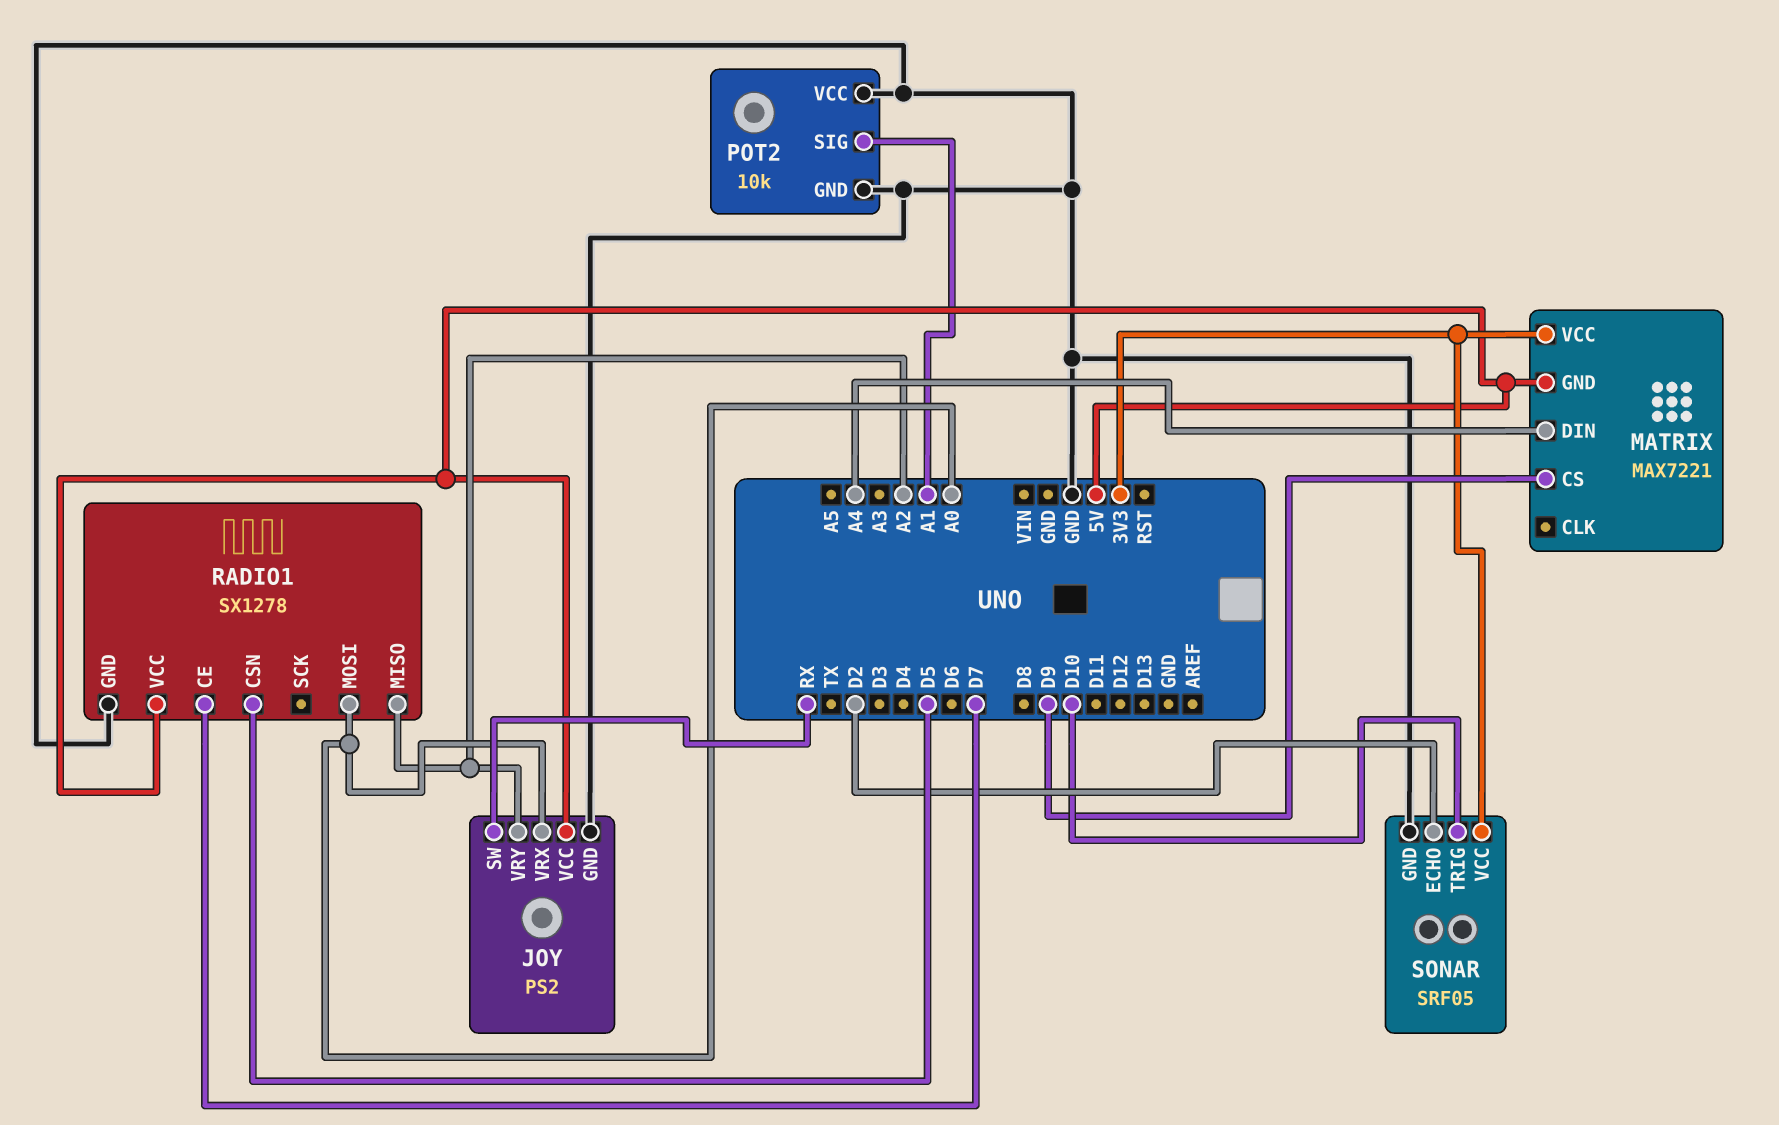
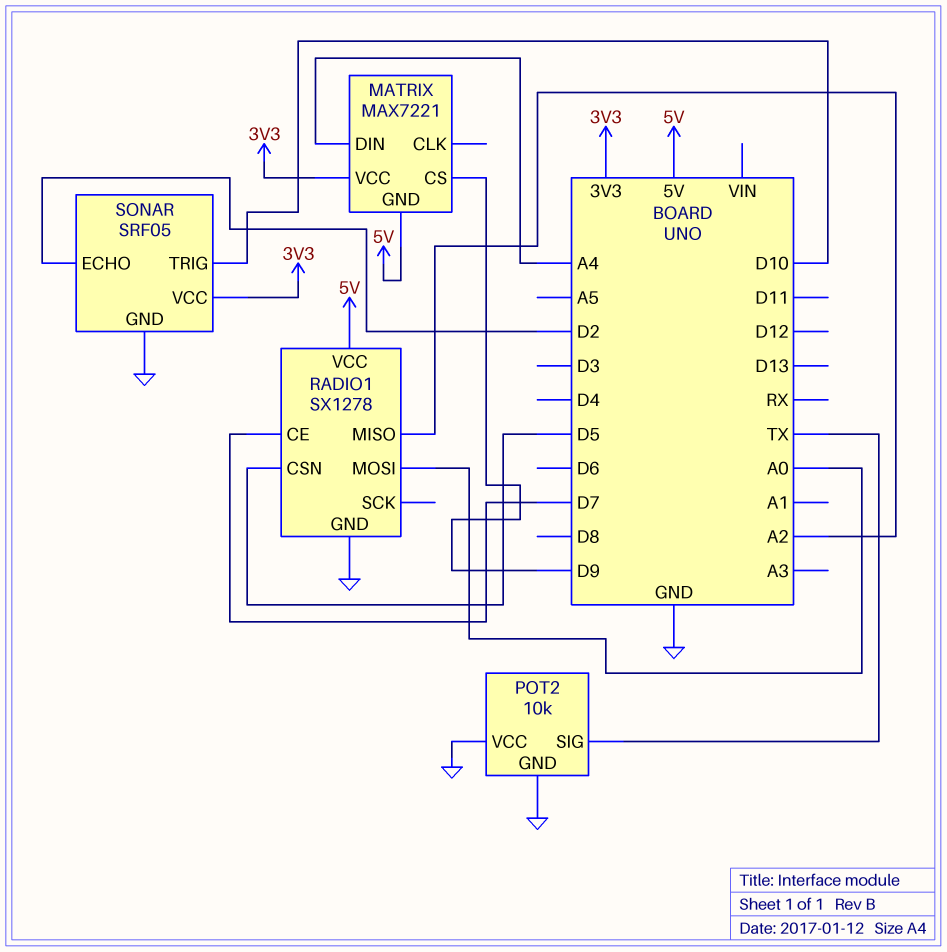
JOY: PS2 -> none
JOY pin GND: GND -> none
JOY pin SW: RX -> none
JOY pin VCC: 5V -> none
JOY pin VRX: A0 -> none
JOY pin VRY: A2 -> none
POT2 pin SIG: A1 -> TX

